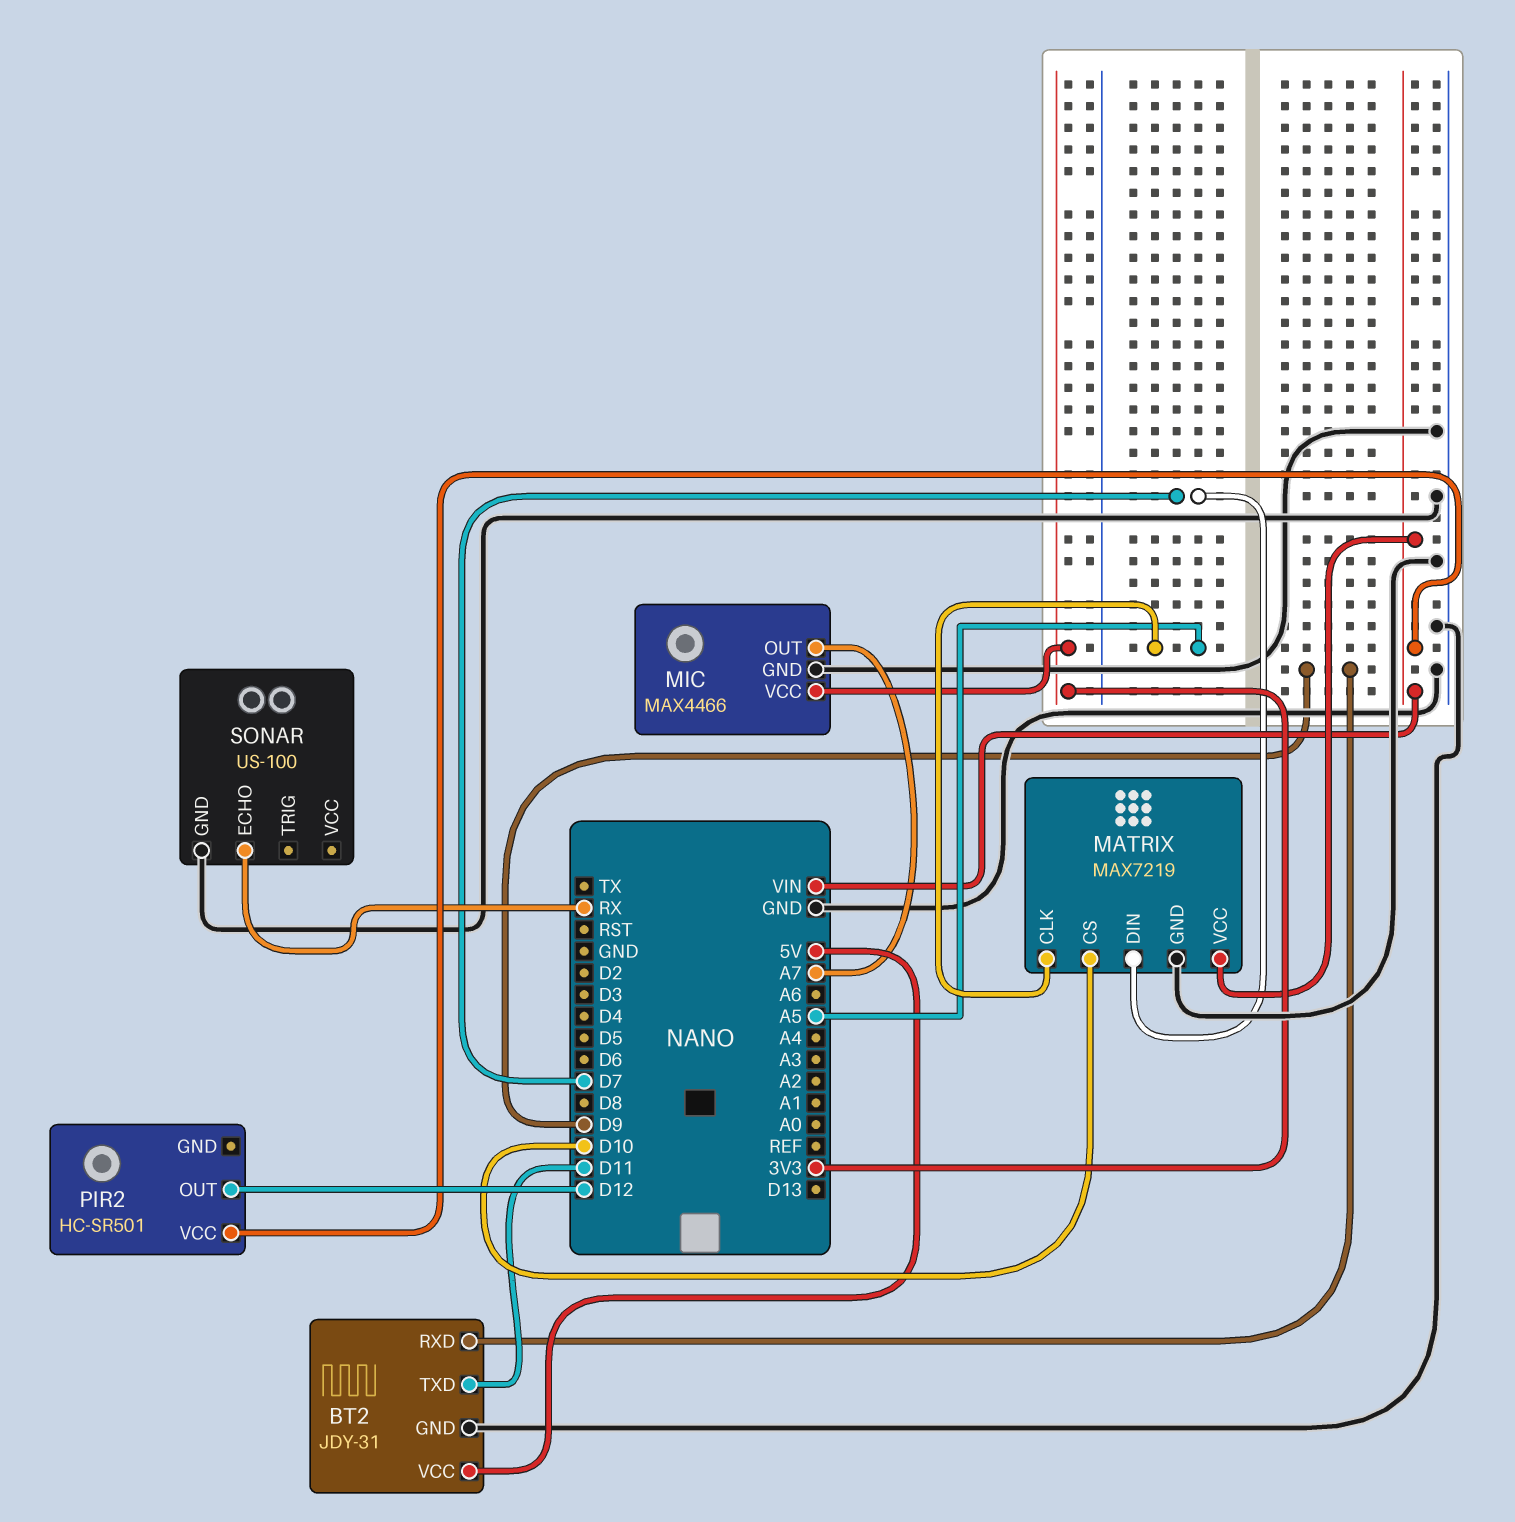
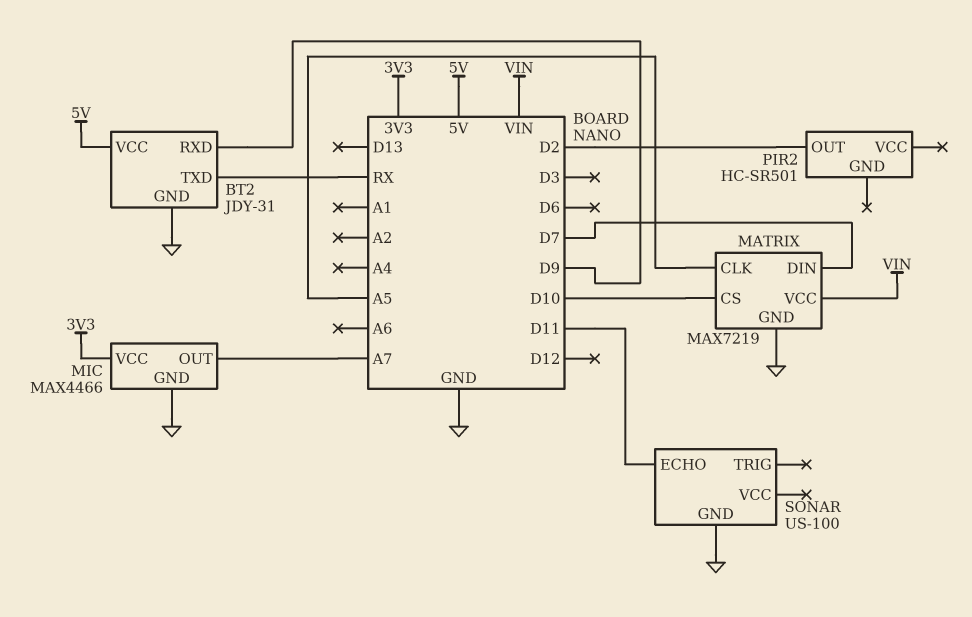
BT2 pin TXD: D11 -> RX
PIR2 pin OUT: D12 -> D2
PIR2 pin VCC: VIN -> none
SONAR pin ECHO: RX -> D11

